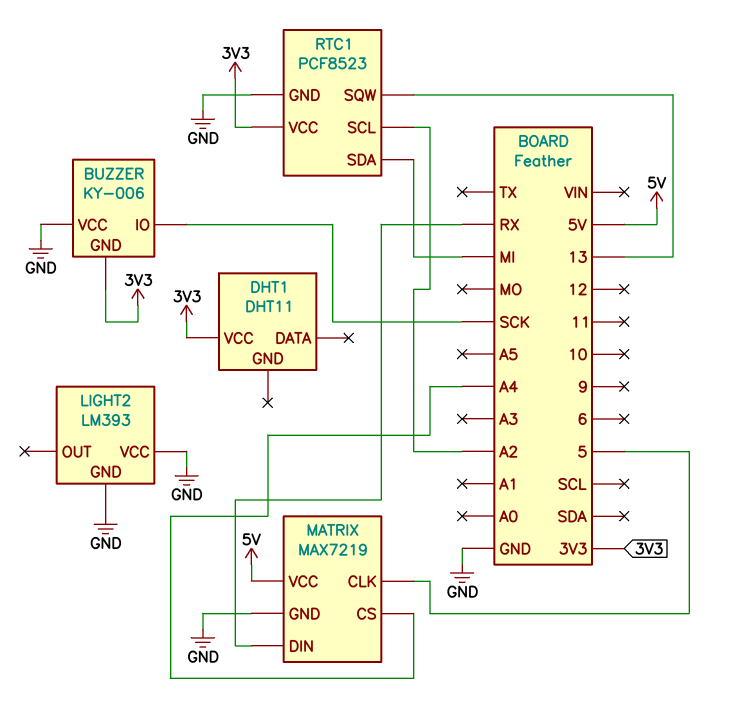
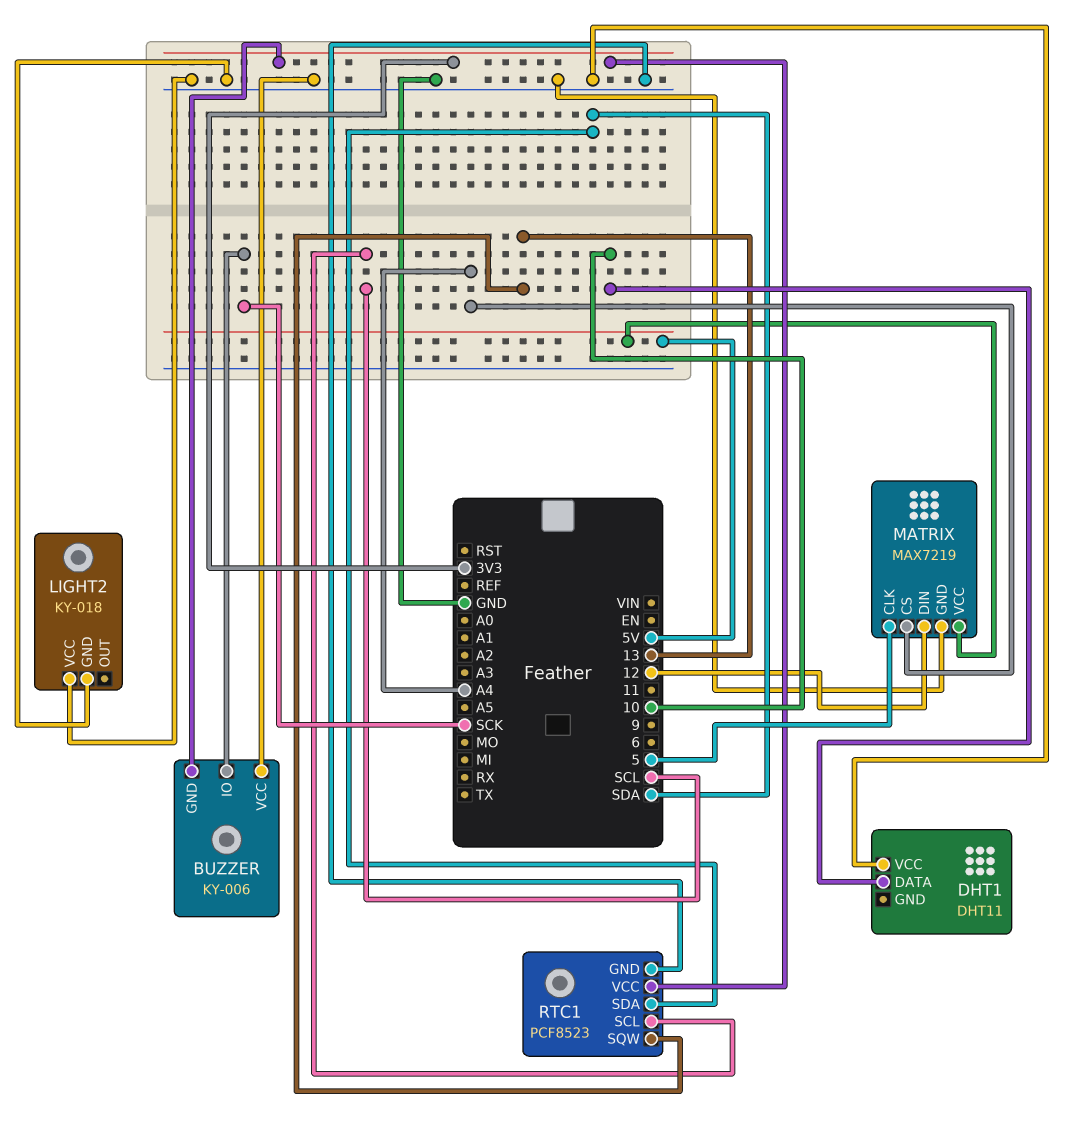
DHT1 pin DATA: none -> 10
DHT1 pin VCC: 3V3 -> GND
LIGHT2: LM393 -> KY-018
MATRIX pin DIN: RX -> 12
RTC1 pin SCL: A2 -> SCL
RTC1 pin SDA: MI -> SDA

